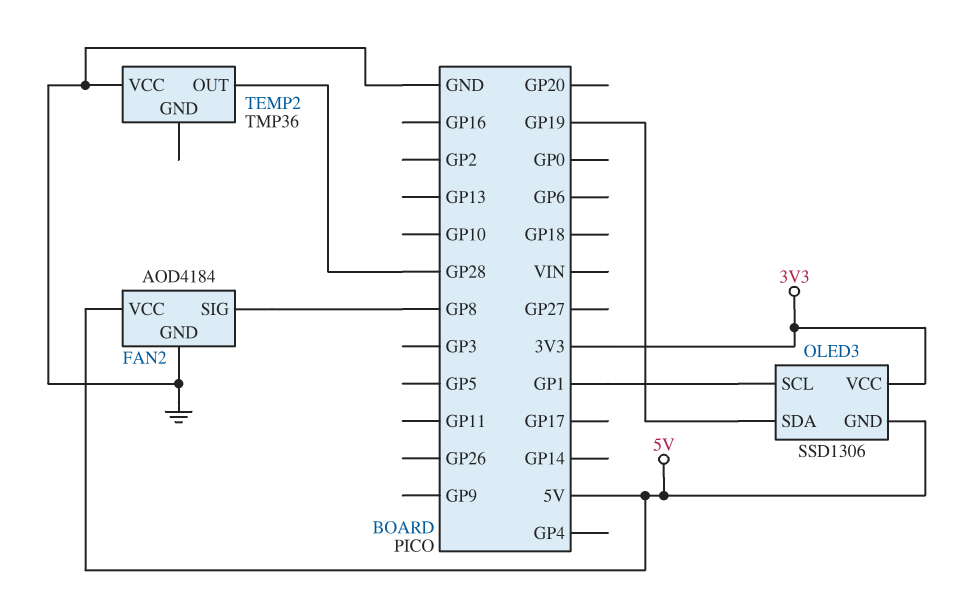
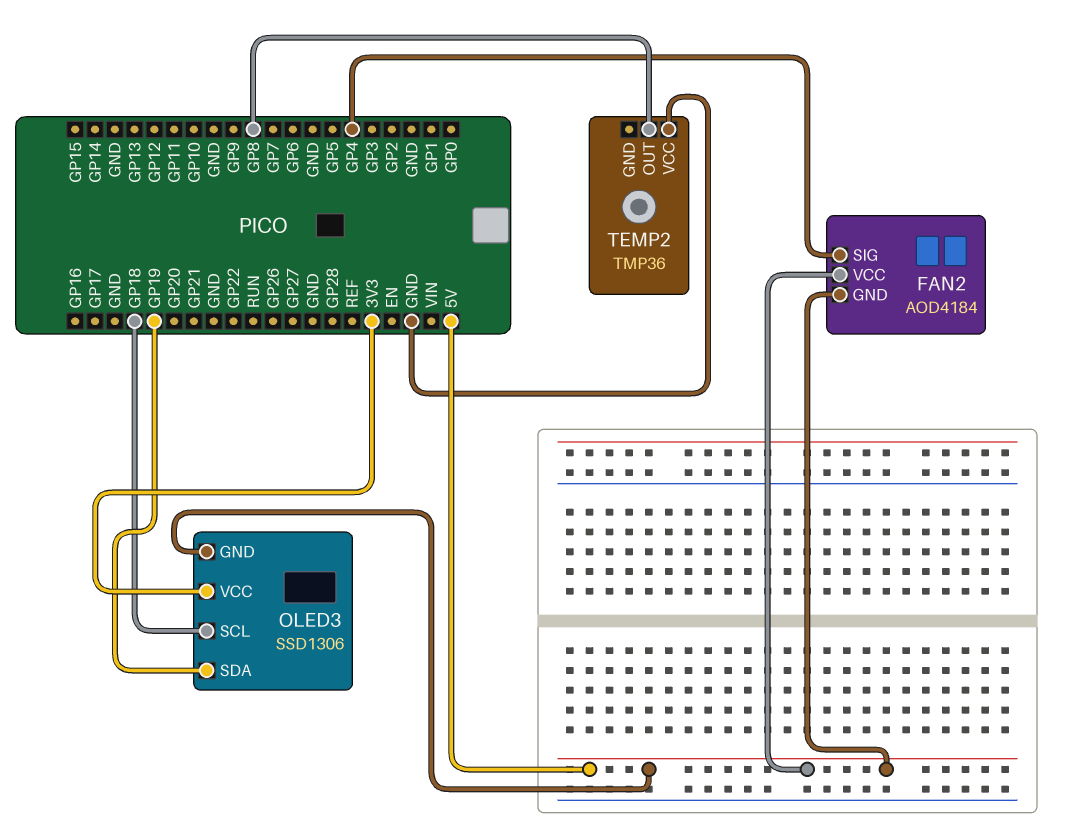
FAN2 pin GND: GND -> 5V
FAN2 pin SIG: GP8 -> GP4
OLED3 pin SCL: GP1 -> GP18
TEMP2 pin OUT: GP28 -> GP8

